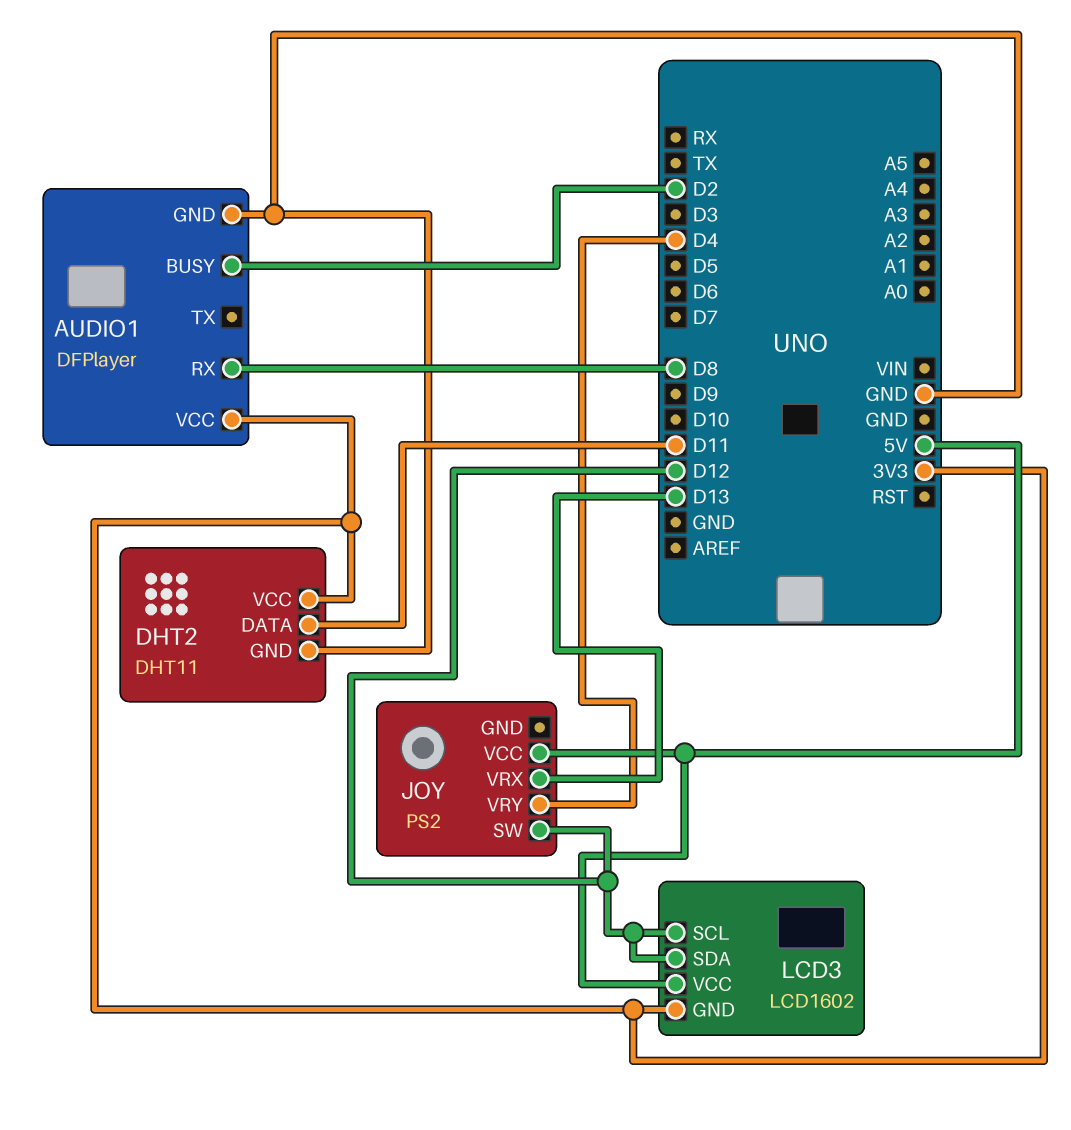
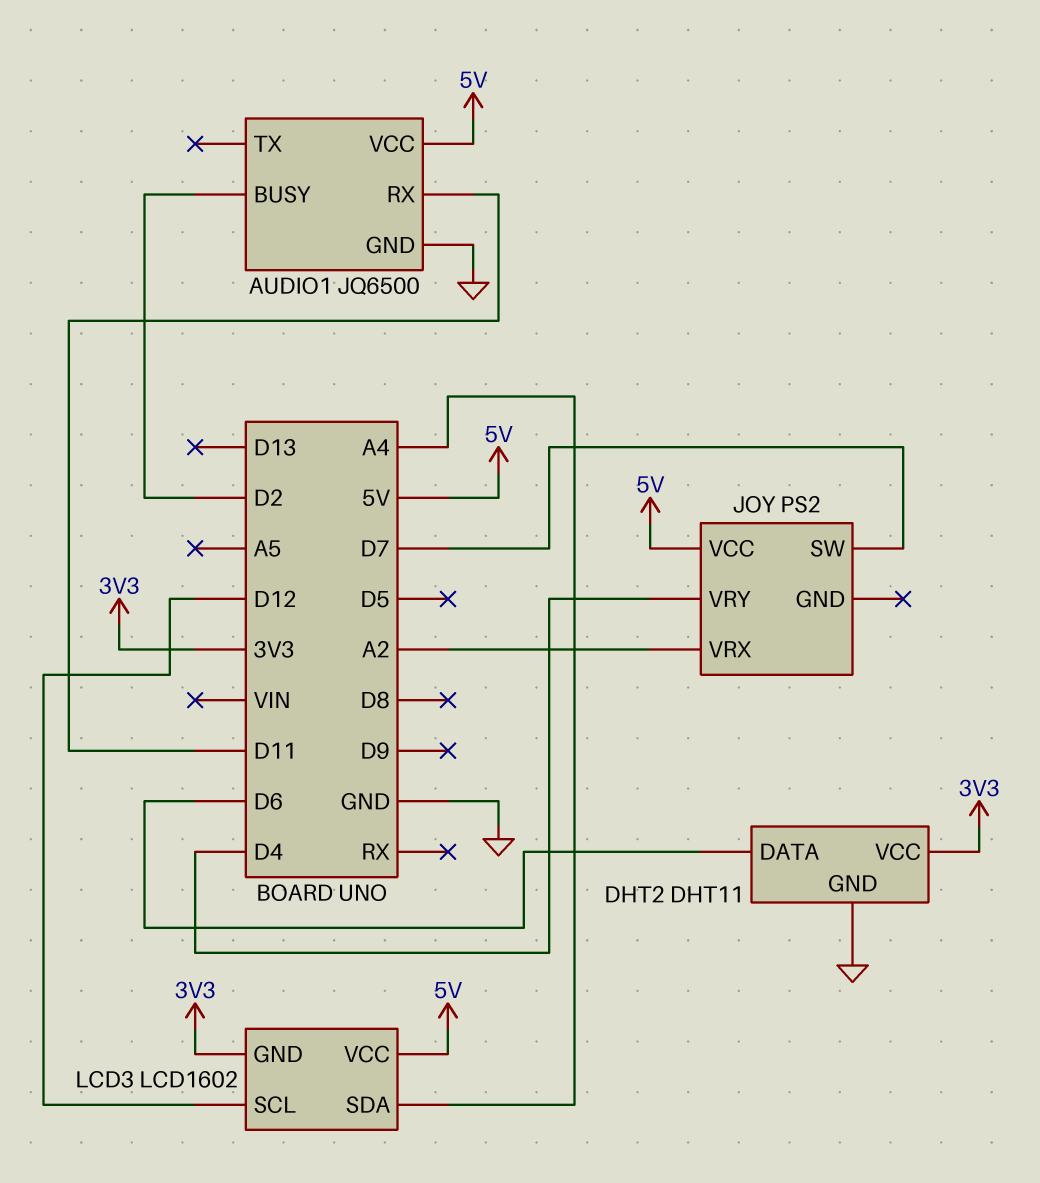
AUDIO1: DFPlayer -> JQ6500
AUDIO1 pin RX: D8 -> D11
AUDIO1 pin VCC: 3V3 -> 5V
DHT2 pin DATA: D11 -> D6
JOY pin SW: D12 -> D7
JOY pin VRX: D13 -> A2
LCD3 pin SDA: D12 -> A4

